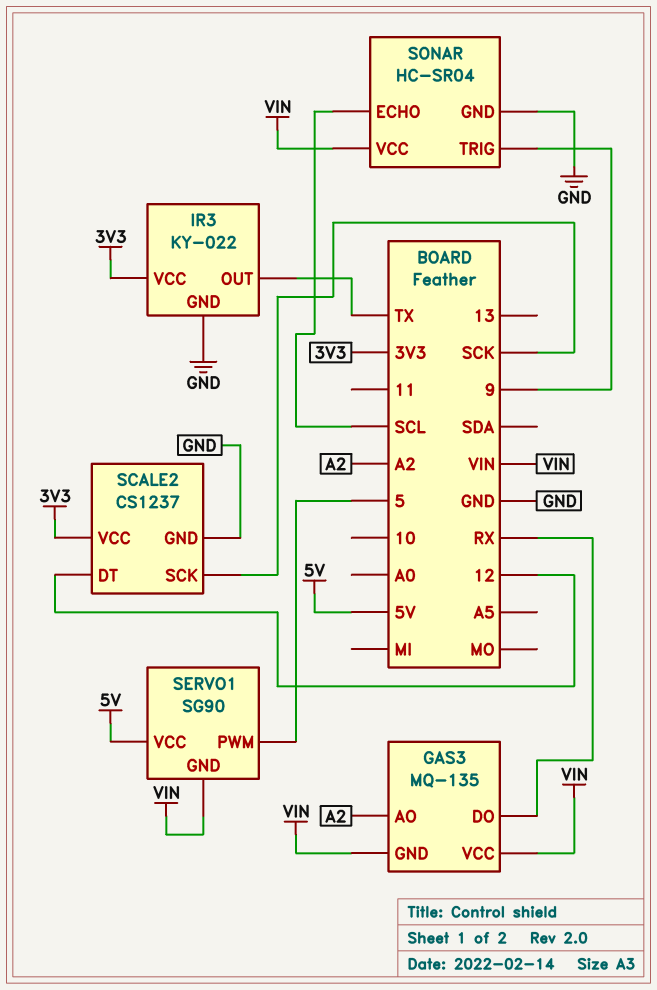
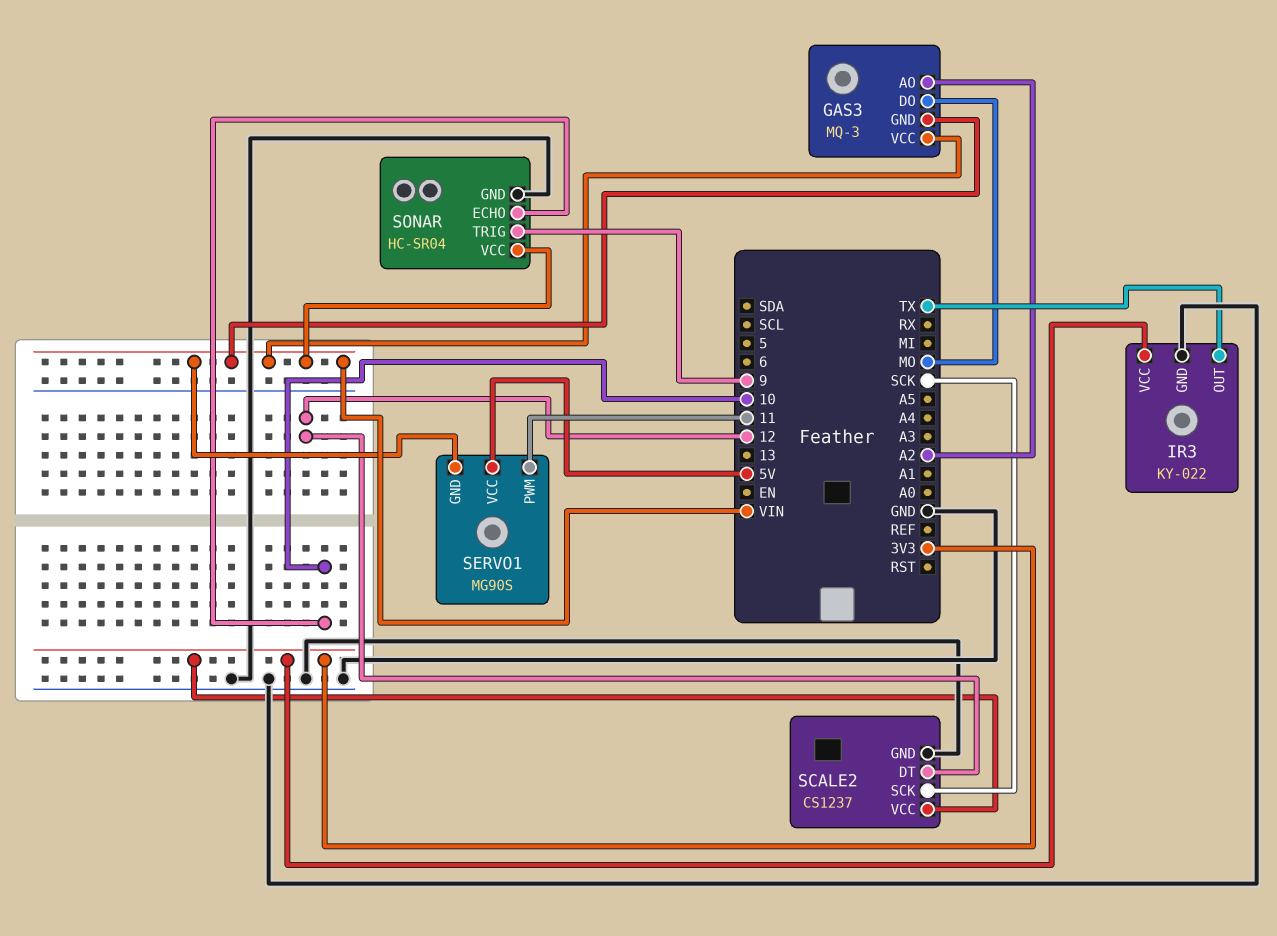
GAS3: MQ-135 -> MQ-3
GAS3 pin DO: RX -> MO
SERVO1: SG90 -> MG90S
SERVO1 pin PWM: 5 -> 11
SONAR pin ECHO: SCL -> 10

